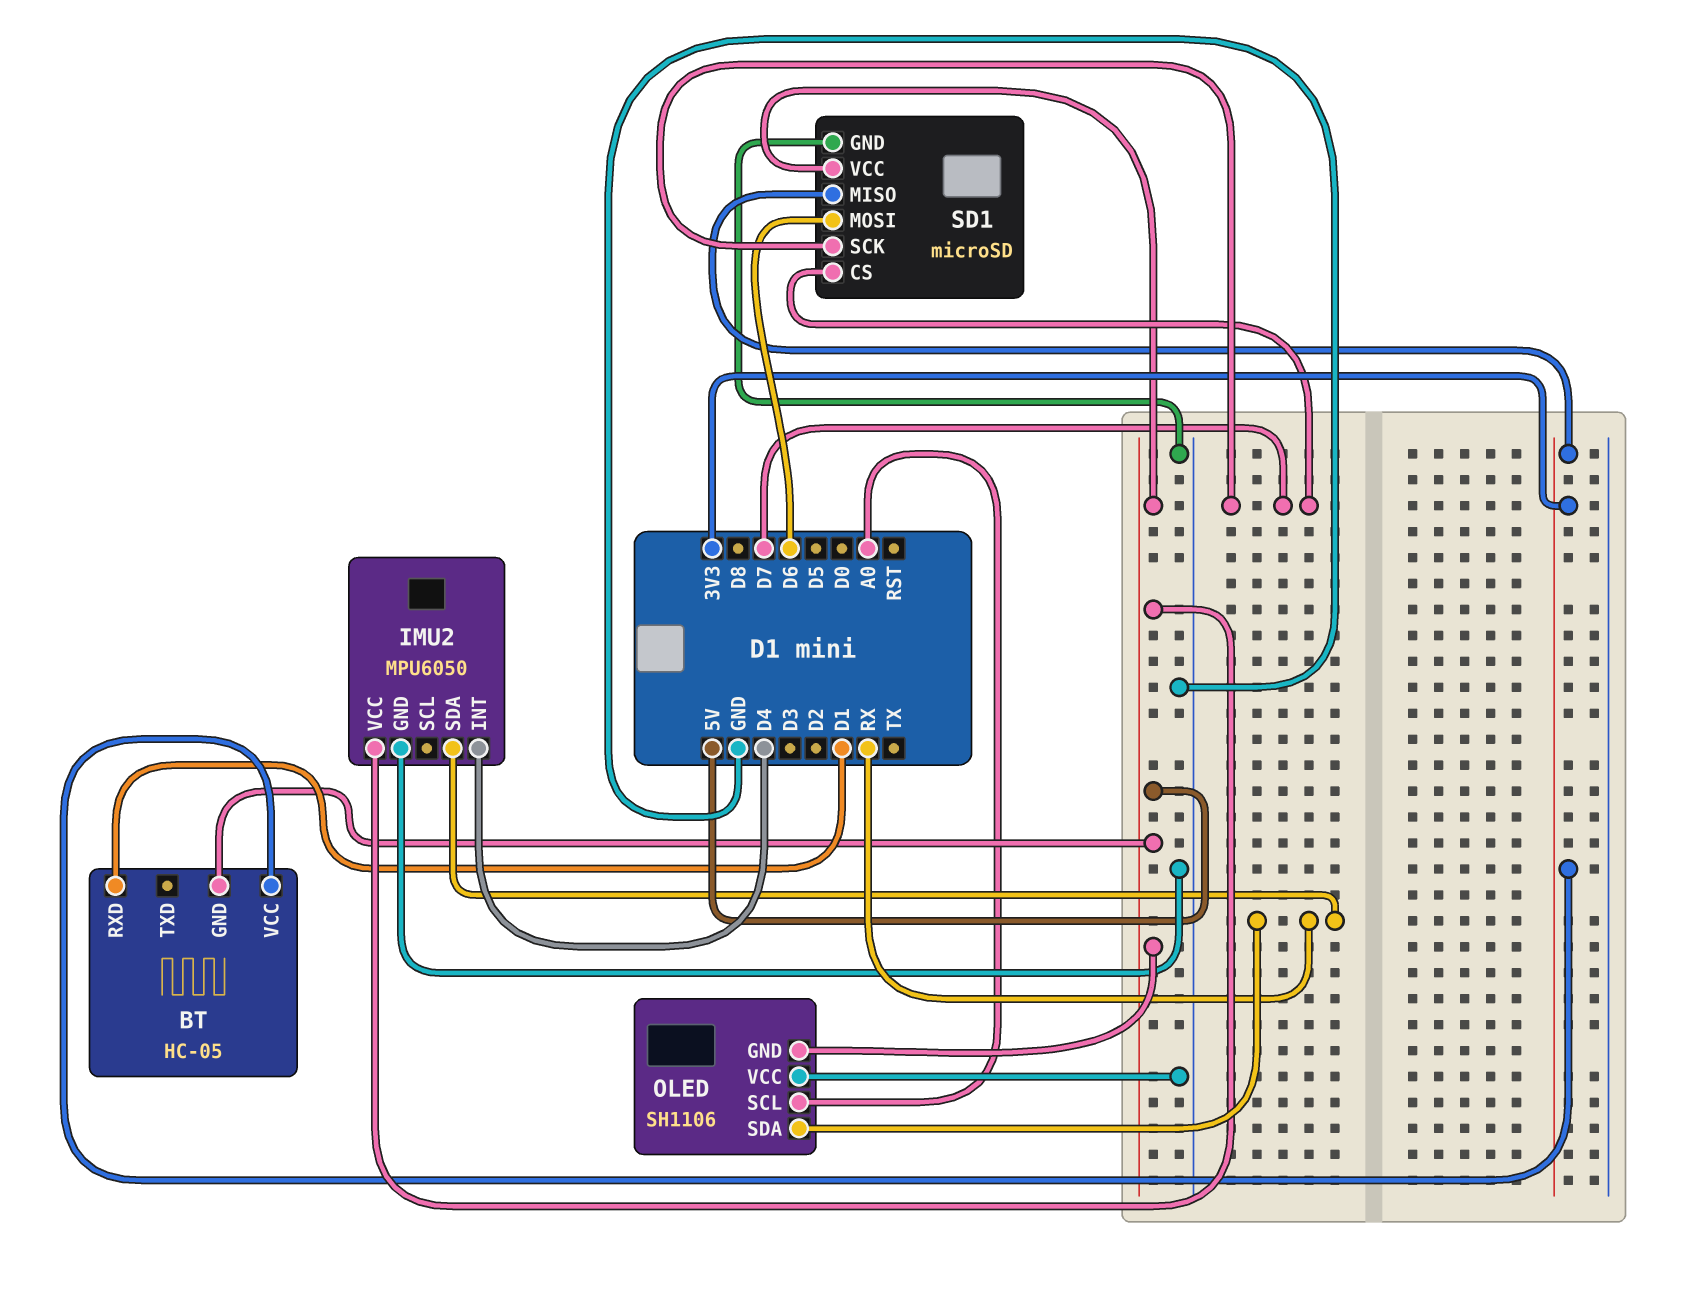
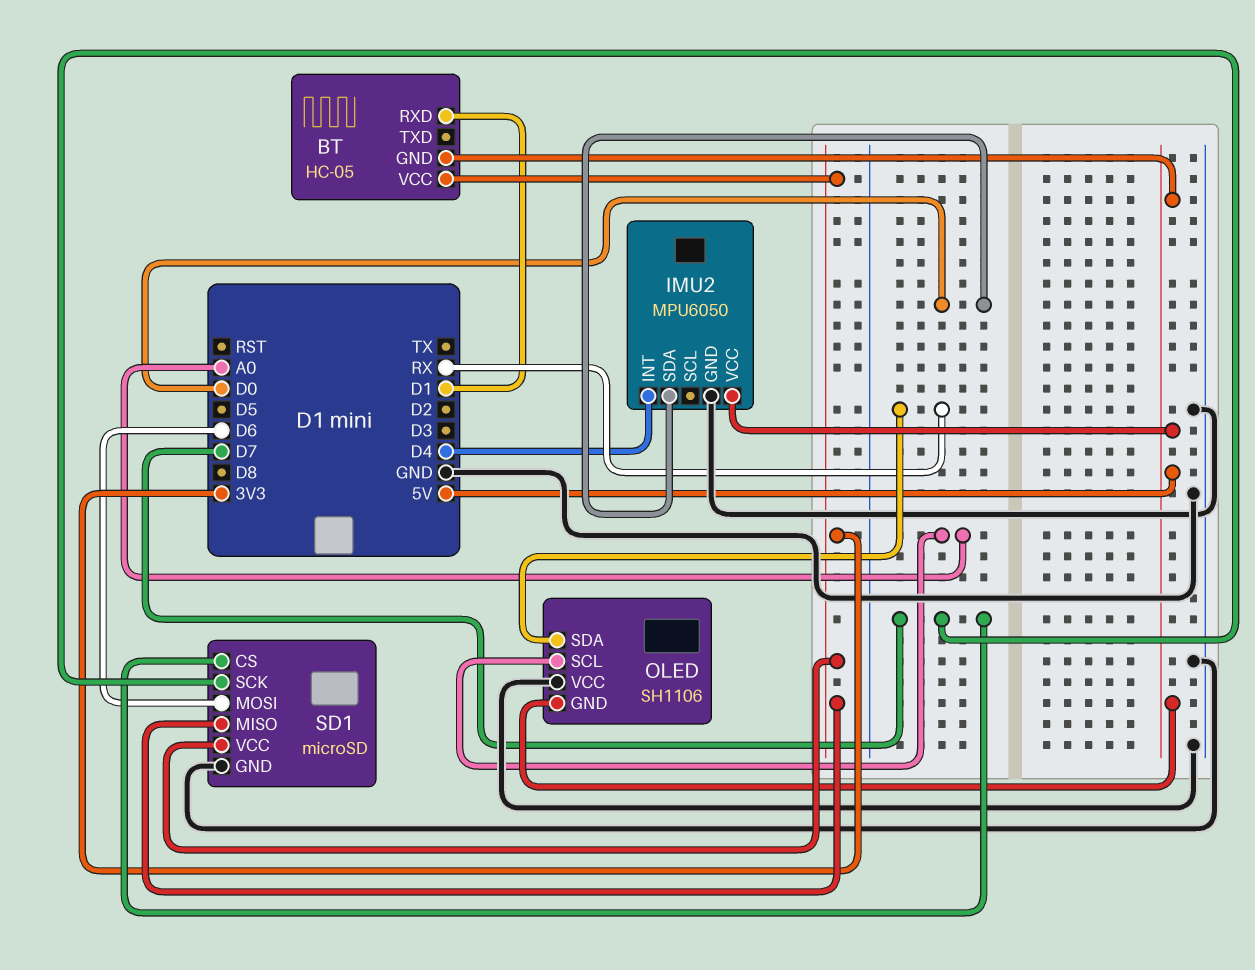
IMU2 pin SDA: RX -> D0
SD1 pin VCC: 5V -> 3V3

